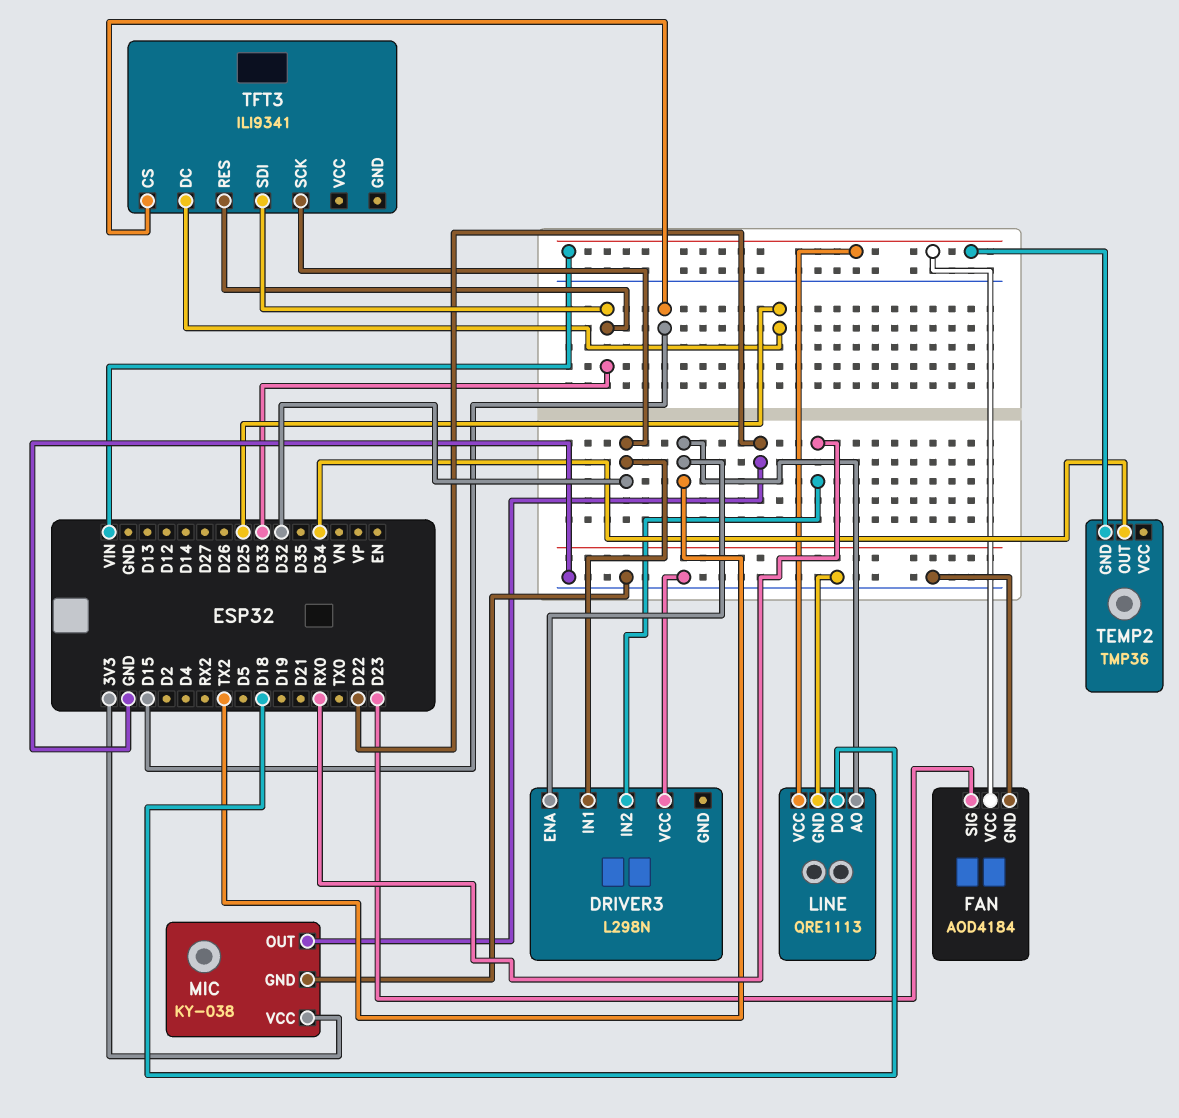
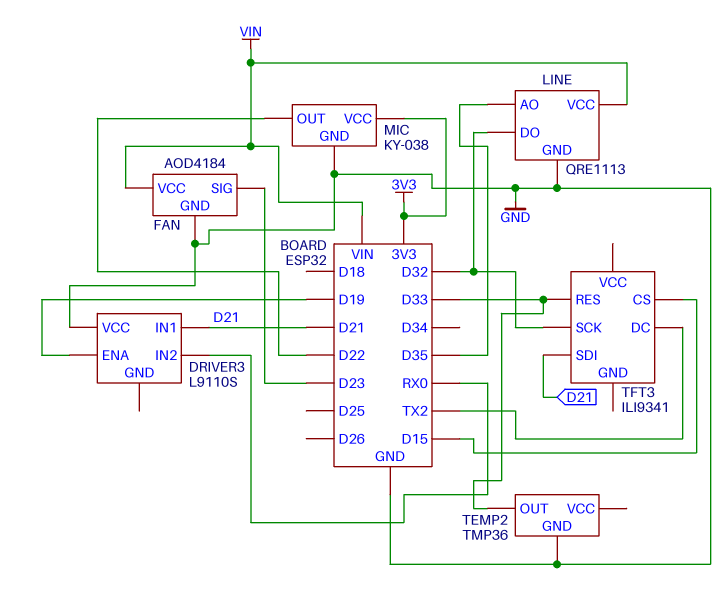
DRIVER3: L298N -> L9110S
DRIVER3 pin ENA: TX2 -> D19
DRIVER3 pin IN1: D32 -> D21
LINE pin AO: TX2 -> D35
LINE pin DO: D18 -> D32
TEMP2 pin GND: VIN -> GND
TEMP2 pin OUT: D34 -> D33
TFT3 pin DC: D25 -> TX2
TFT3 pin SDI: D33 -> D21

